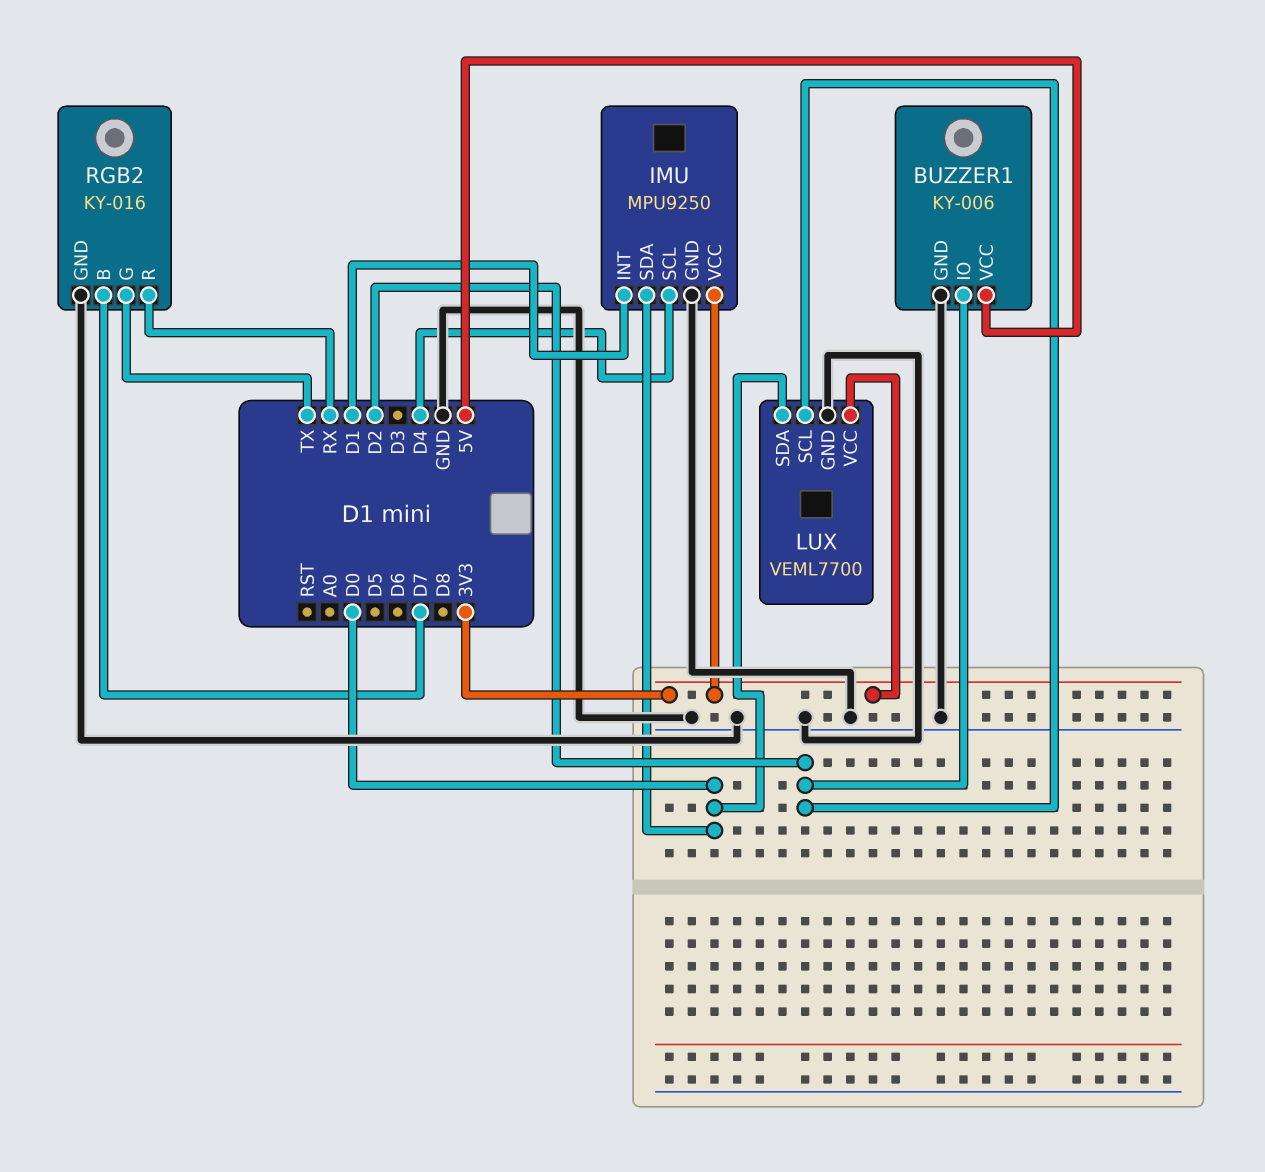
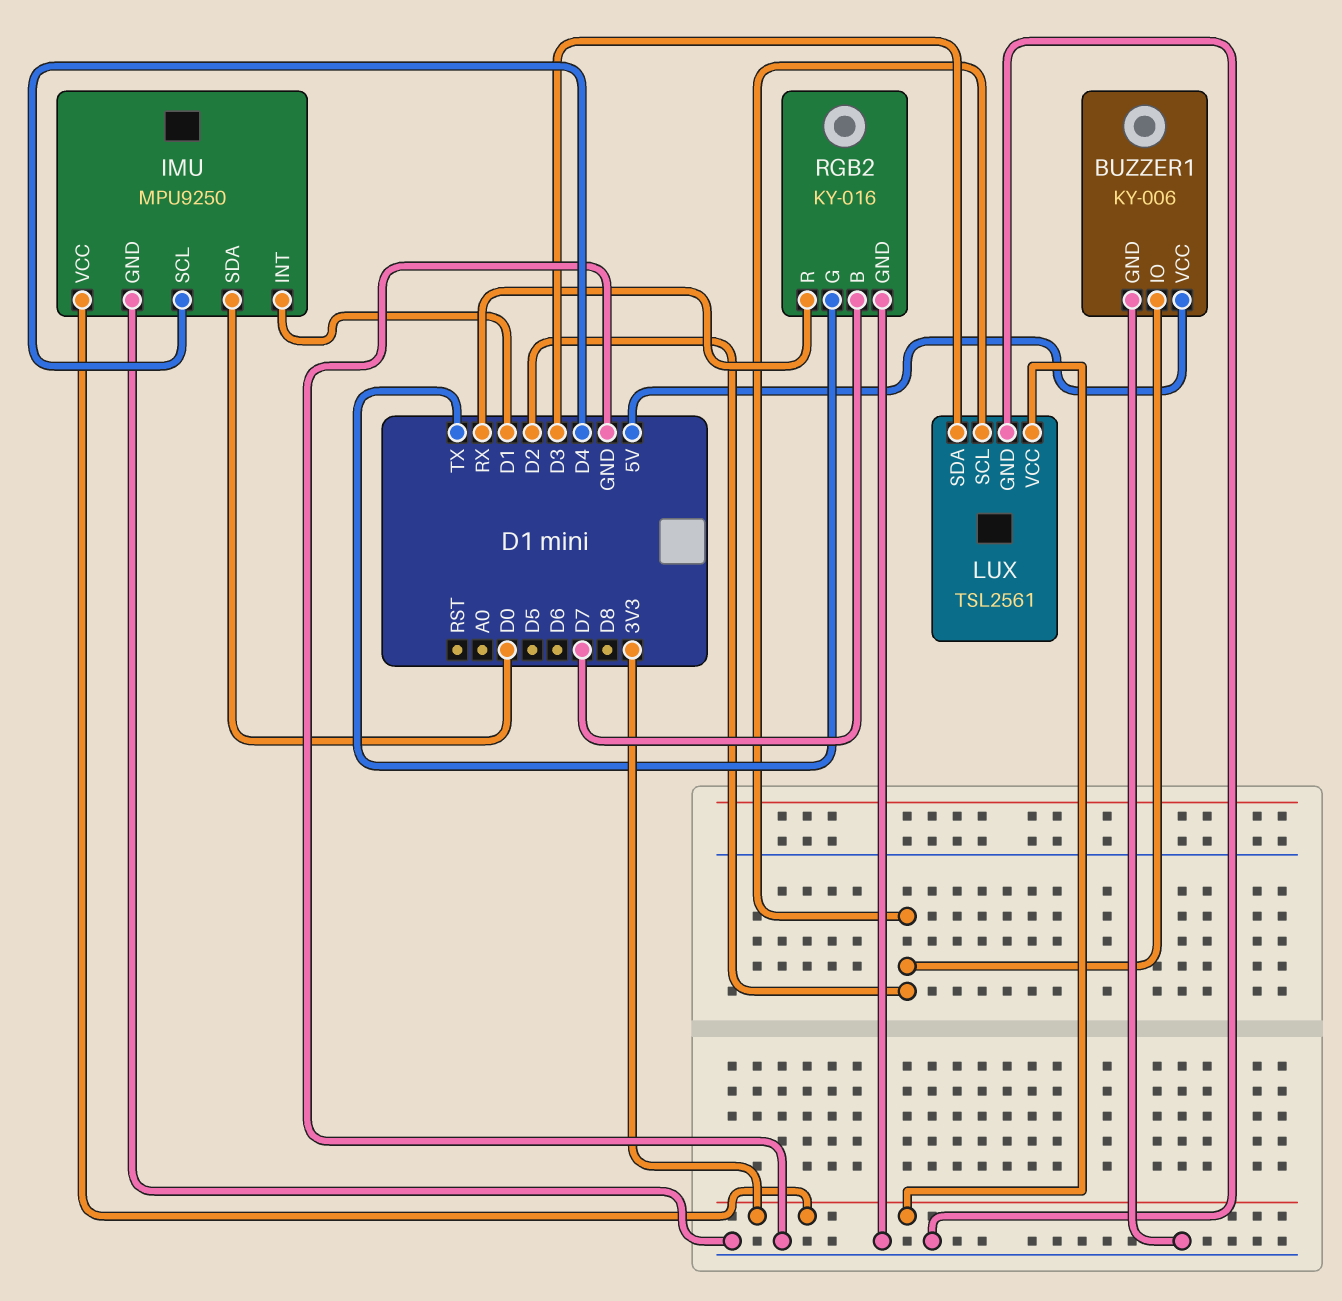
LUX: VEML7700 -> TSL2561
LUX pin SDA: D0 -> D3

